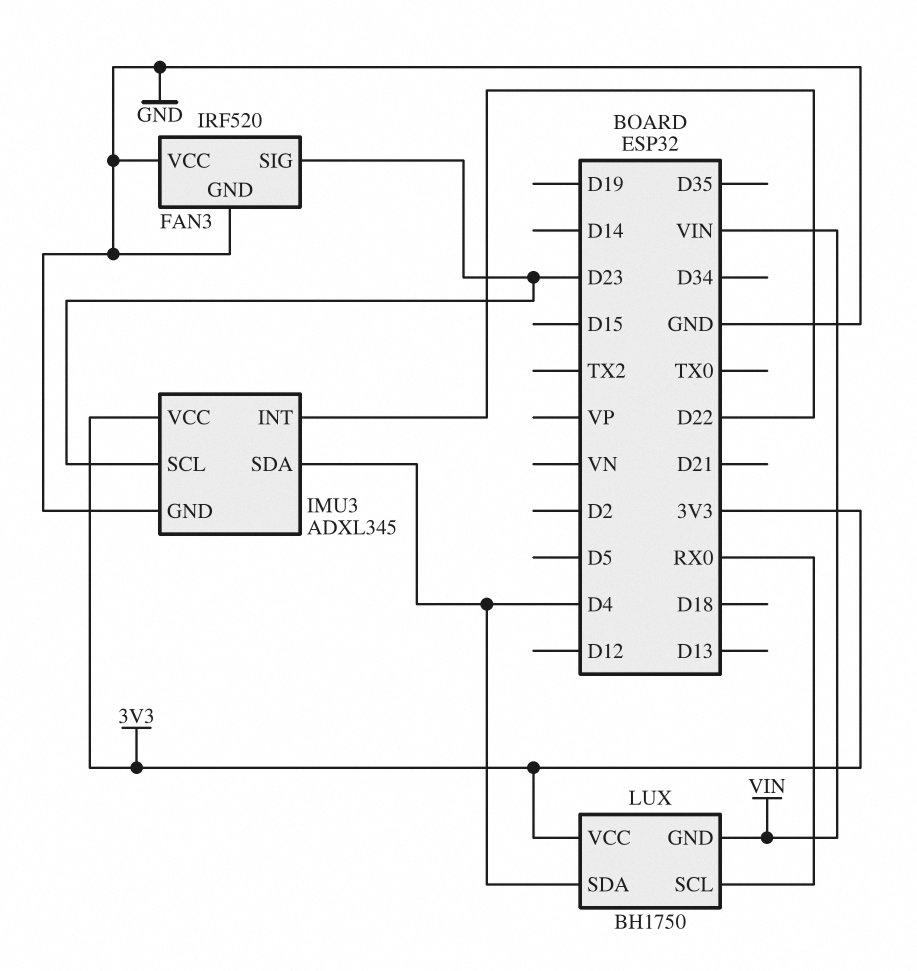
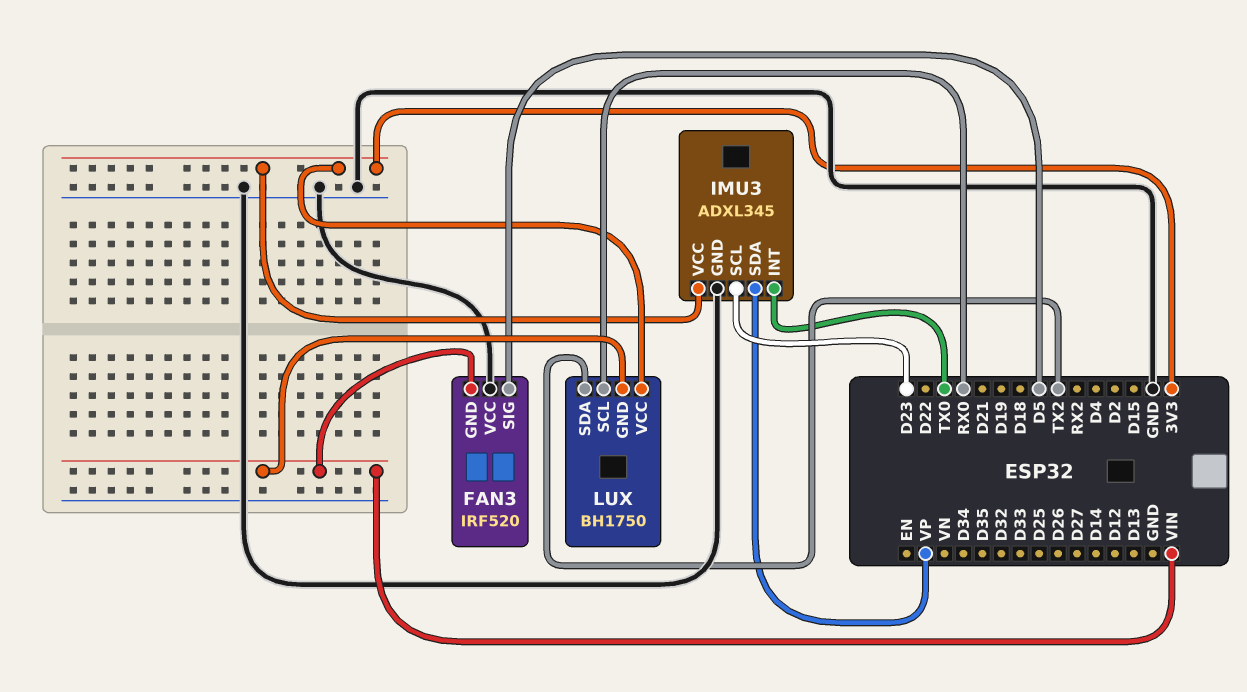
FAN3 pin GND: GND -> VIN
FAN3 pin SIG: D23 -> D5
IMU3 pin INT: D22 -> TX0
IMU3 pin SDA: D4 -> VP
LUX pin SDA: D4 -> TX2

